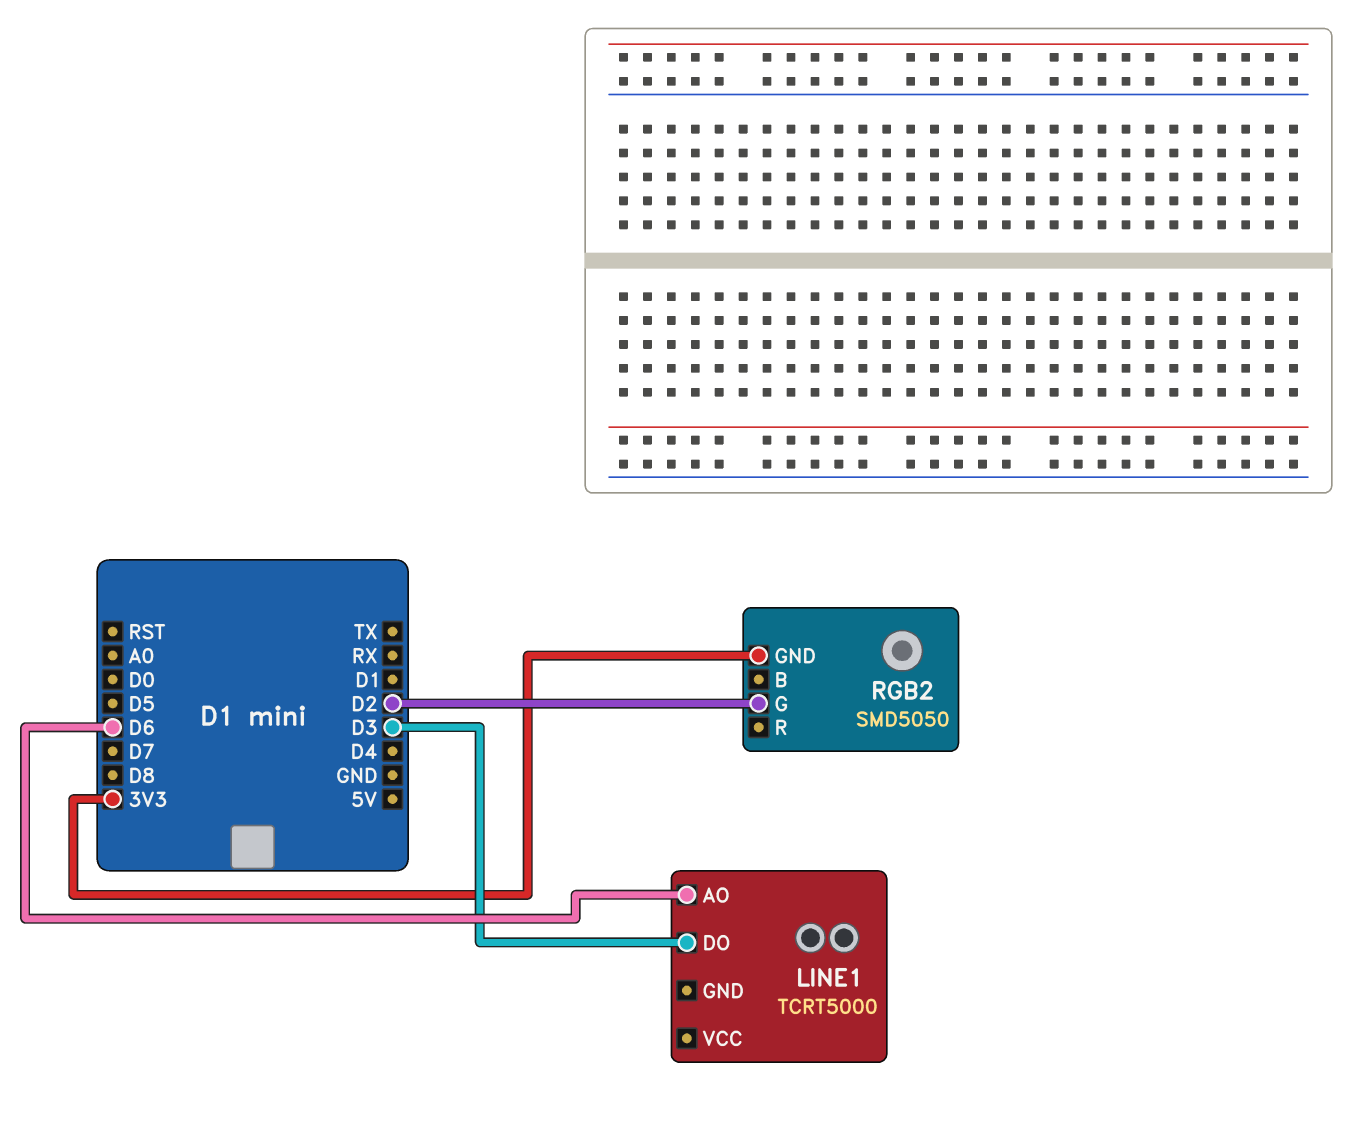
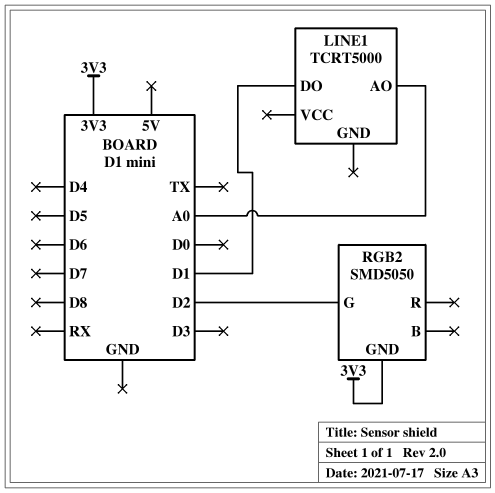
LINE1 pin AO: D6 -> A0
LINE1 pin DO: D3 -> D1

